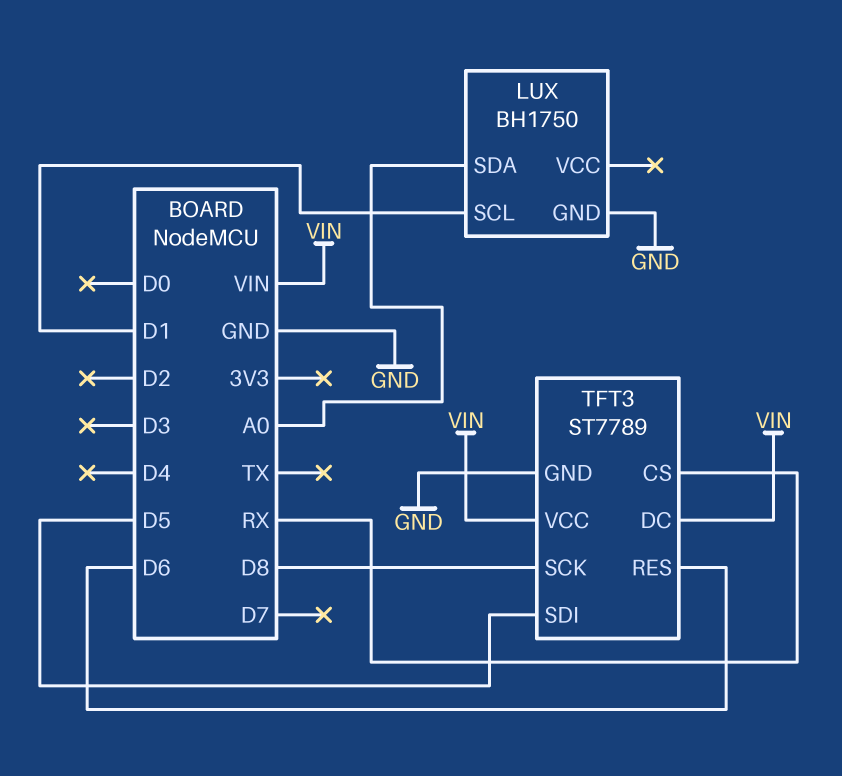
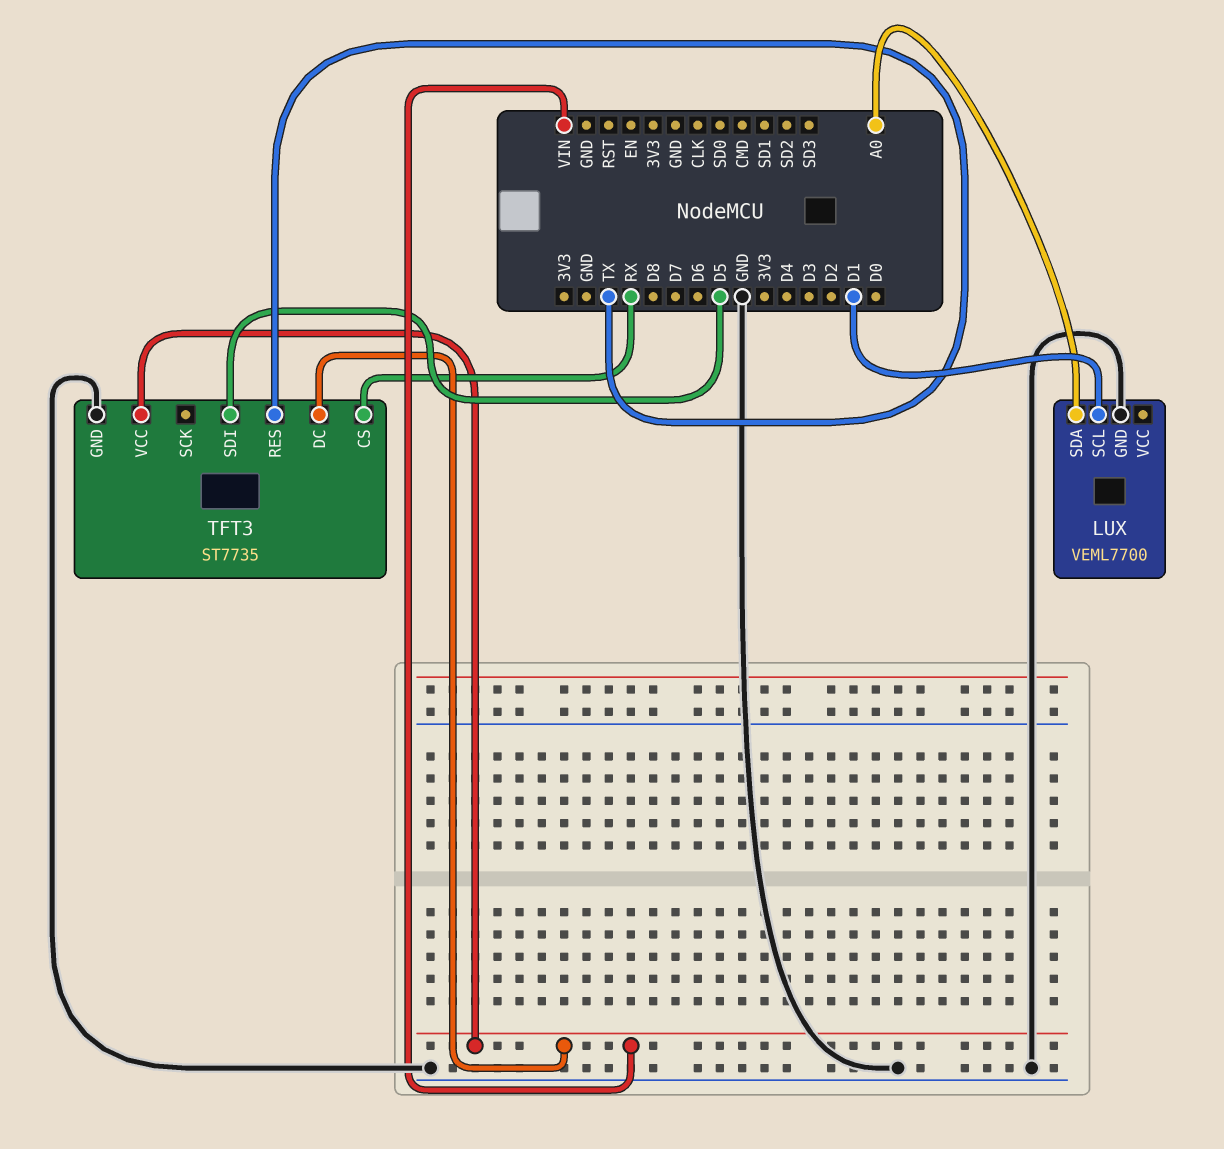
LUX: BH1750 -> VEML7700
TFT3: ST7789 -> ST7735
TFT3 pin RES: D6 -> TX
TFT3 pin SCK: D8 -> none

